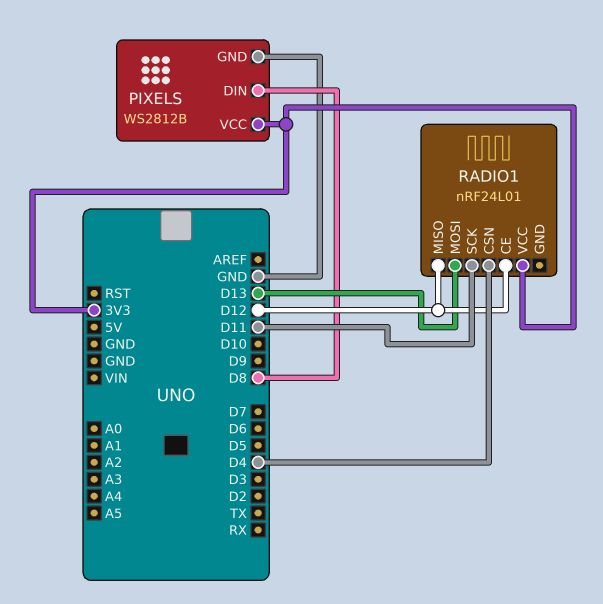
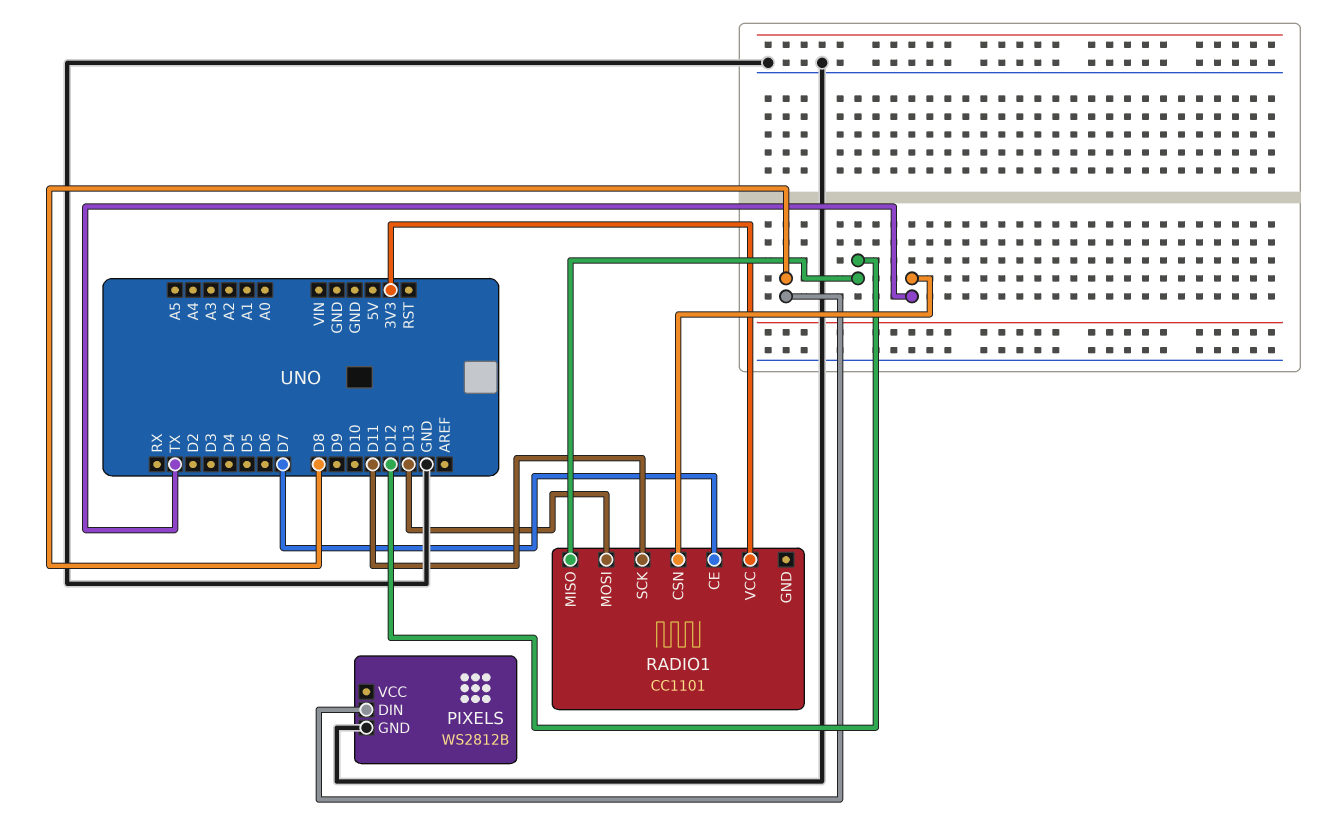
PIXELS pin VCC: 3V3 -> none
RADIO1: nRF24L01 -> CC1101
RADIO1 pin CE: D12 -> D7
RADIO1 pin CSN: D4 -> TX

